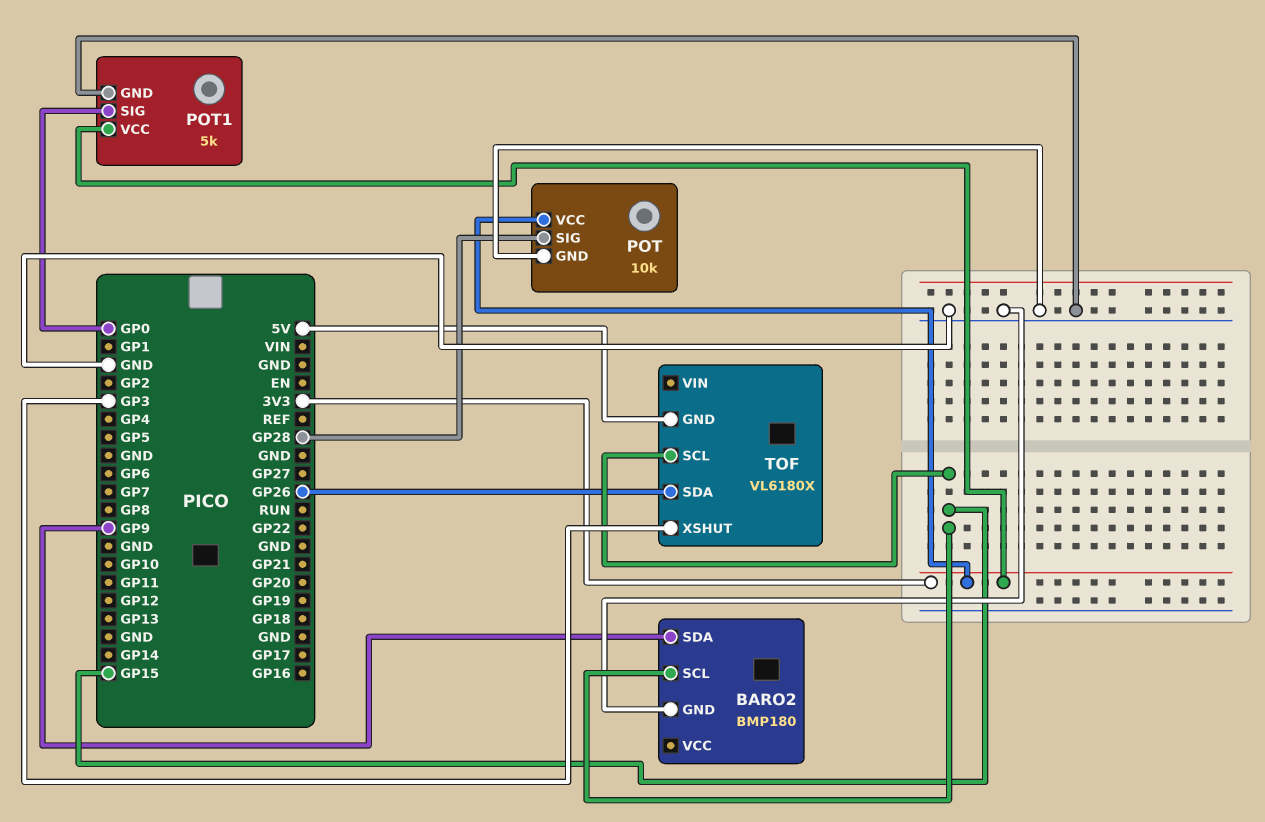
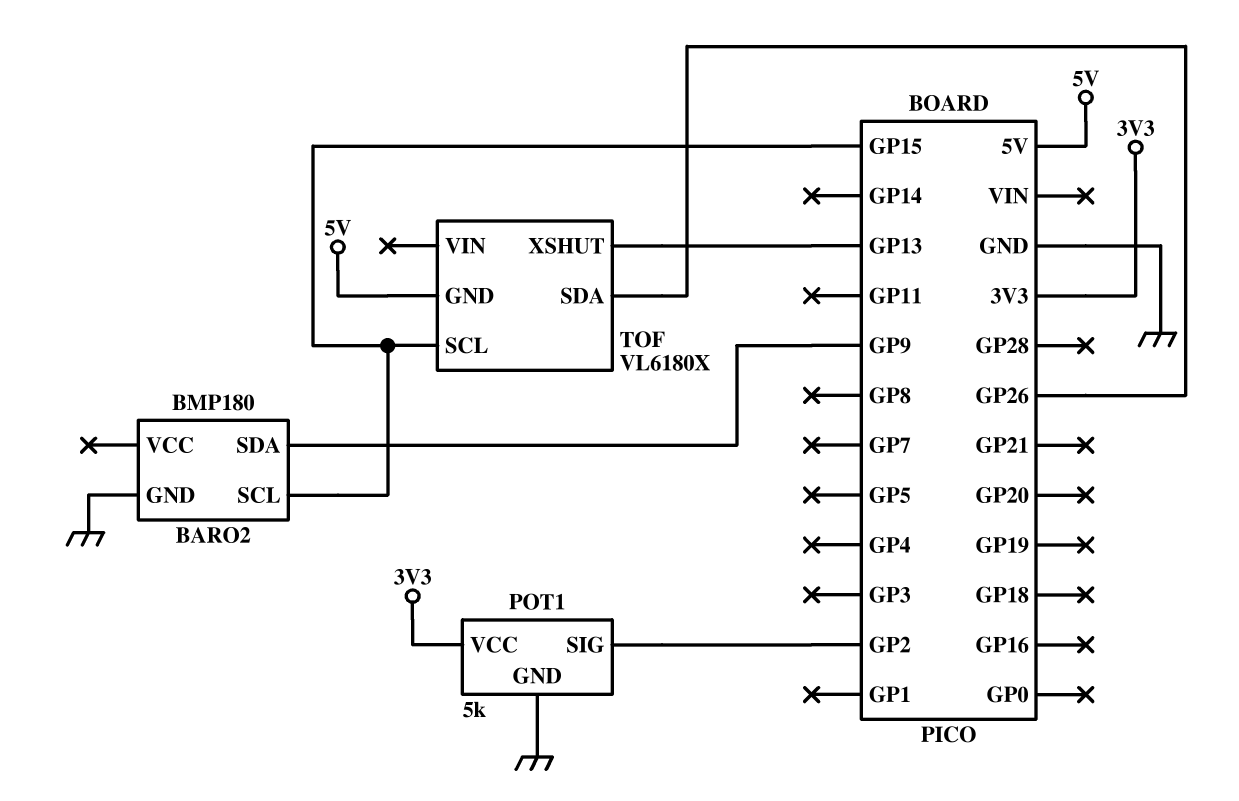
POT: 10k -> none
POT pin GND: GND -> none
POT pin SIG: GP28 -> none
POT pin VCC: 3V3 -> none
POT1 pin SIG: GP0 -> GP2
TOF pin XSHUT: GP3 -> GP13

